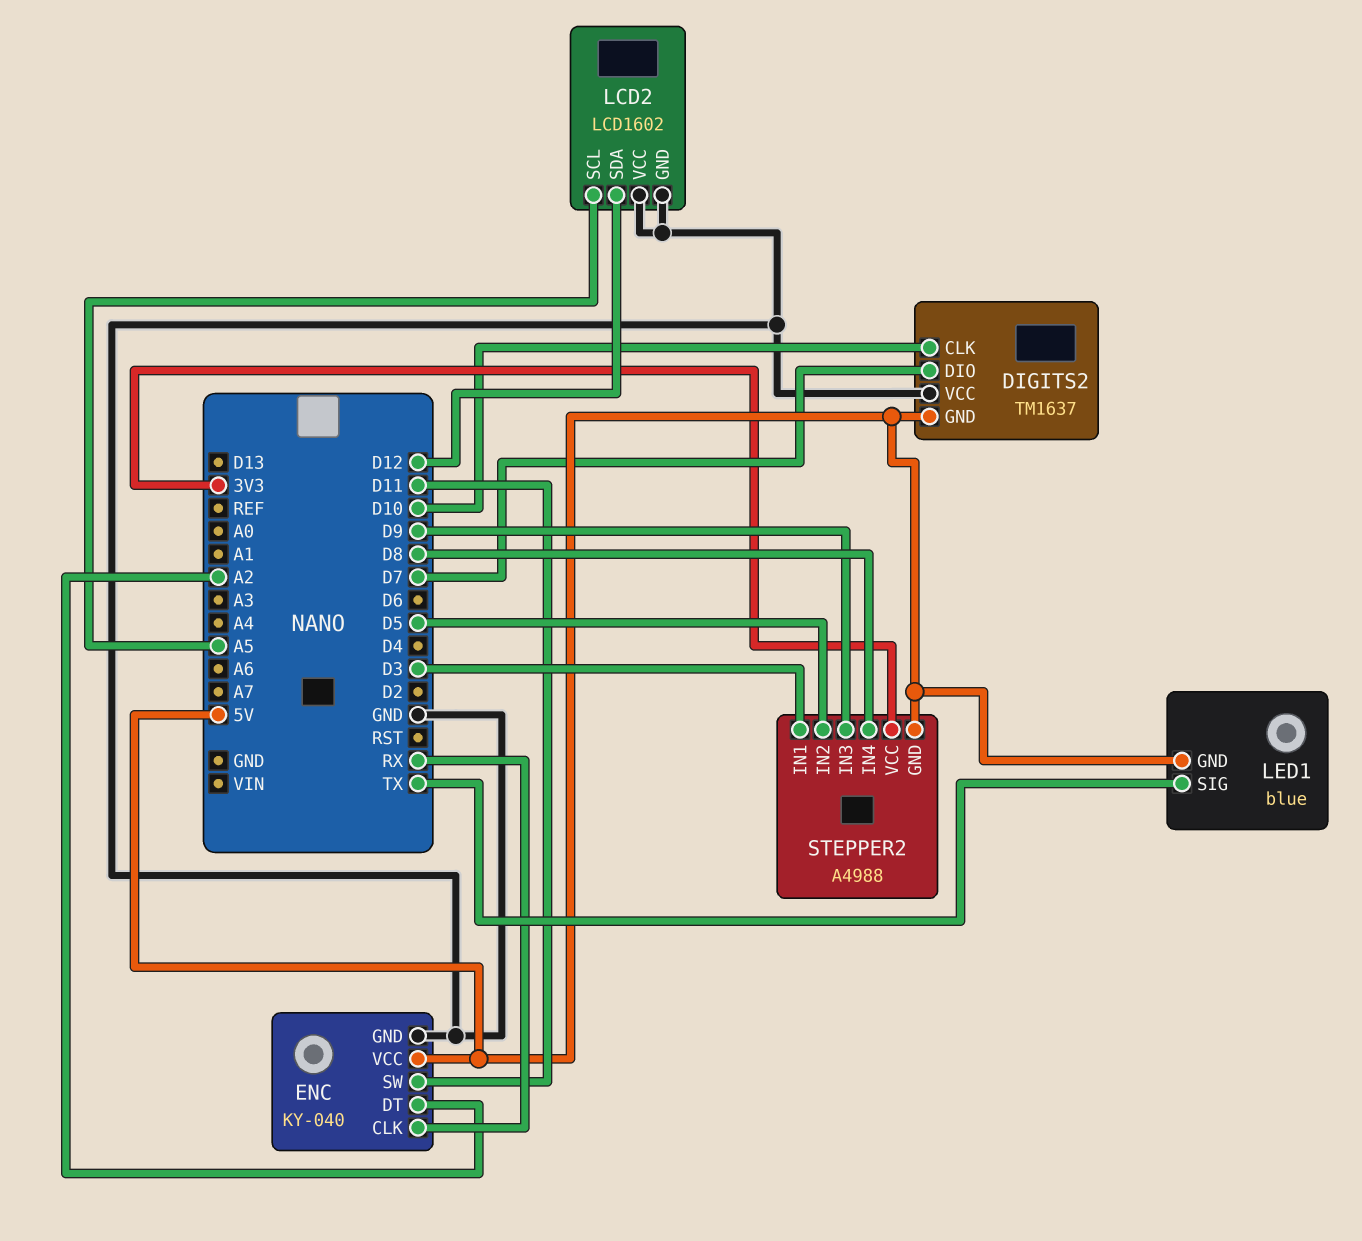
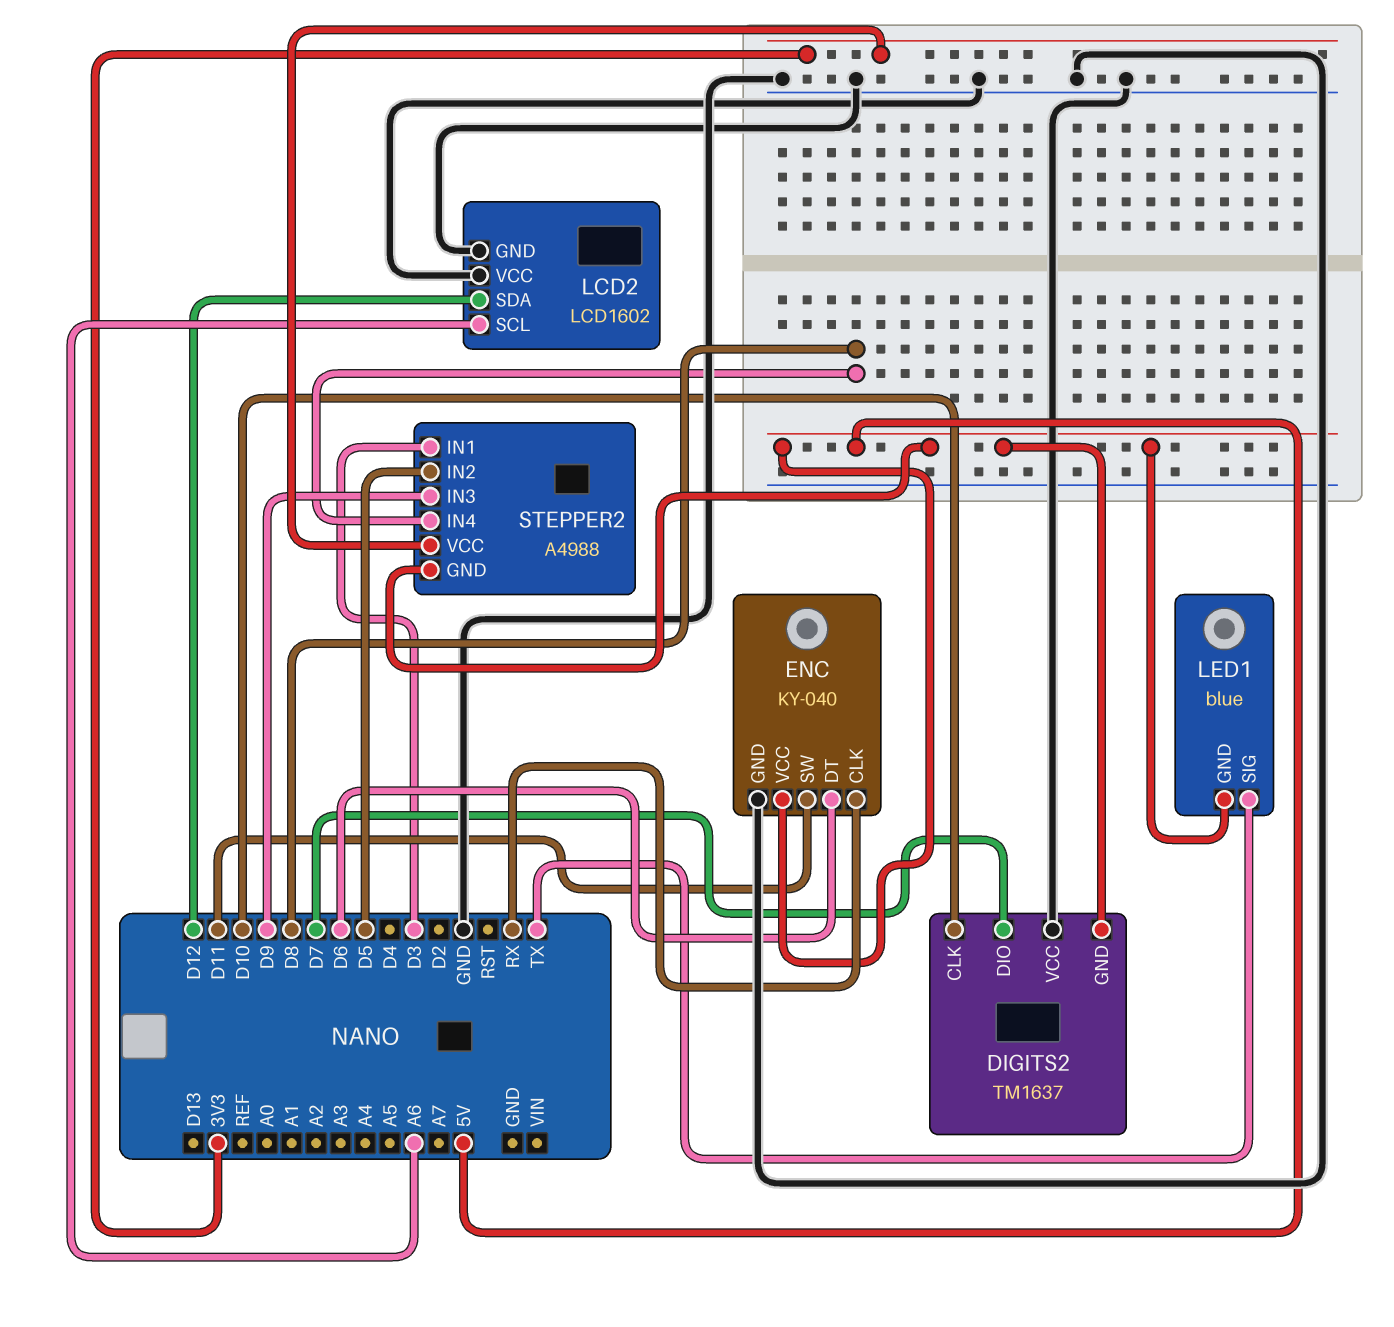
ENC pin DT: A2 -> D6
LCD2 pin SCL: A5 -> A6

